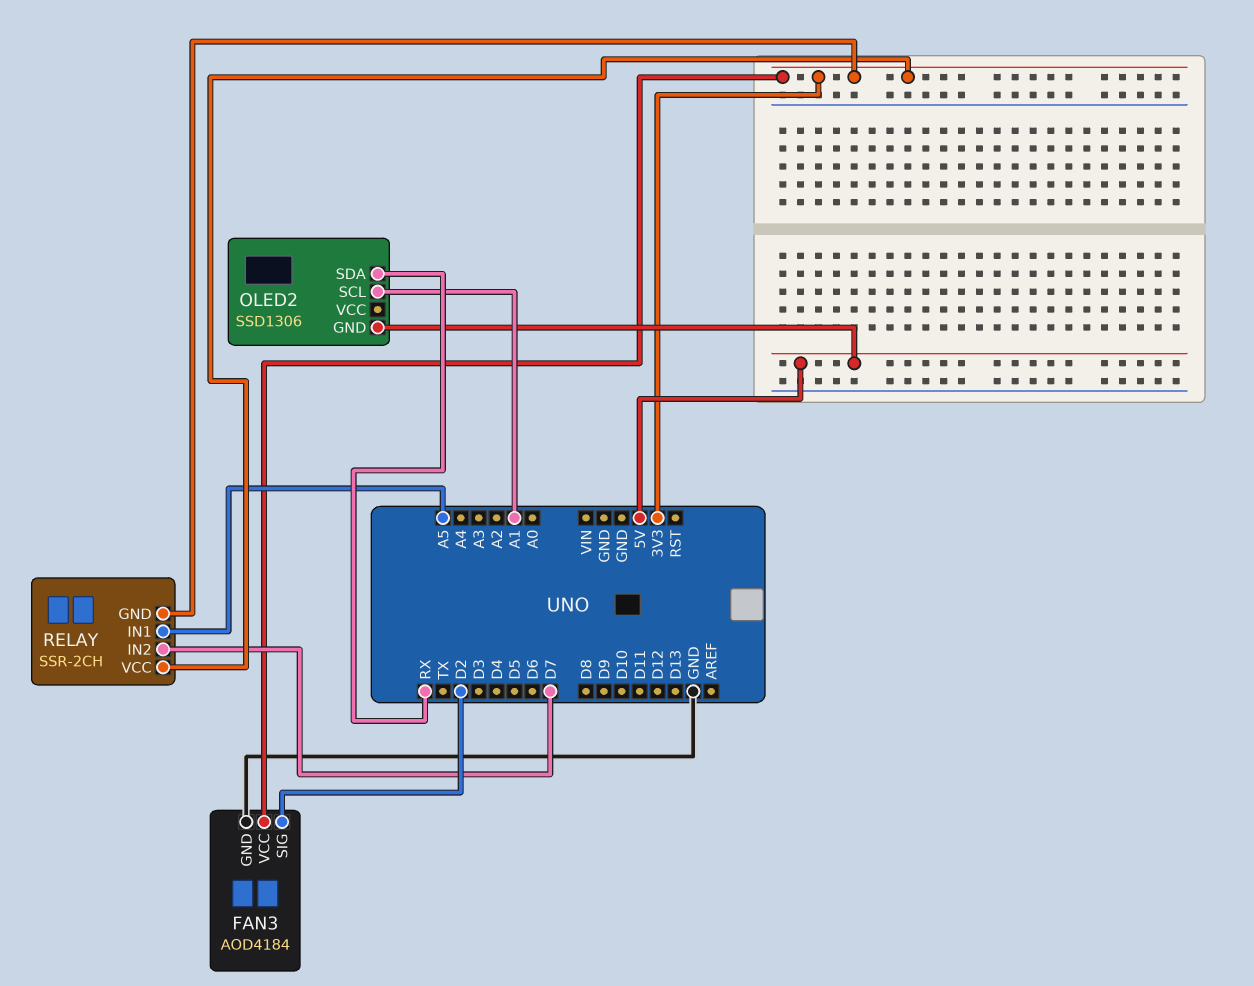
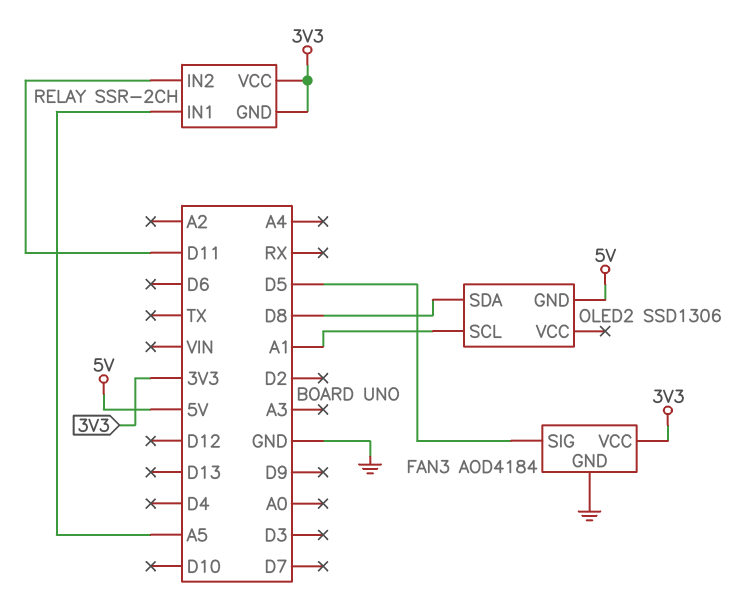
FAN3 pin SIG: D2 -> D5
OLED2 pin SDA: RX -> D8
RELAY pin IN2: D7 -> D11

